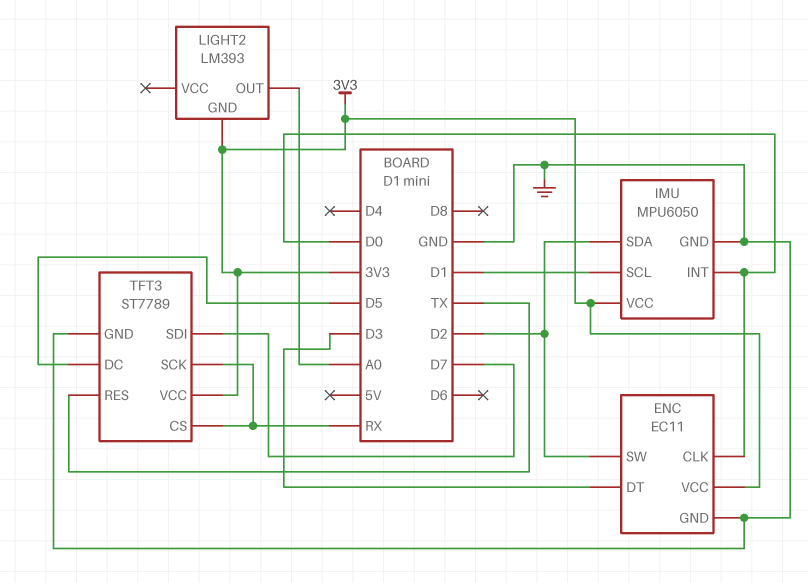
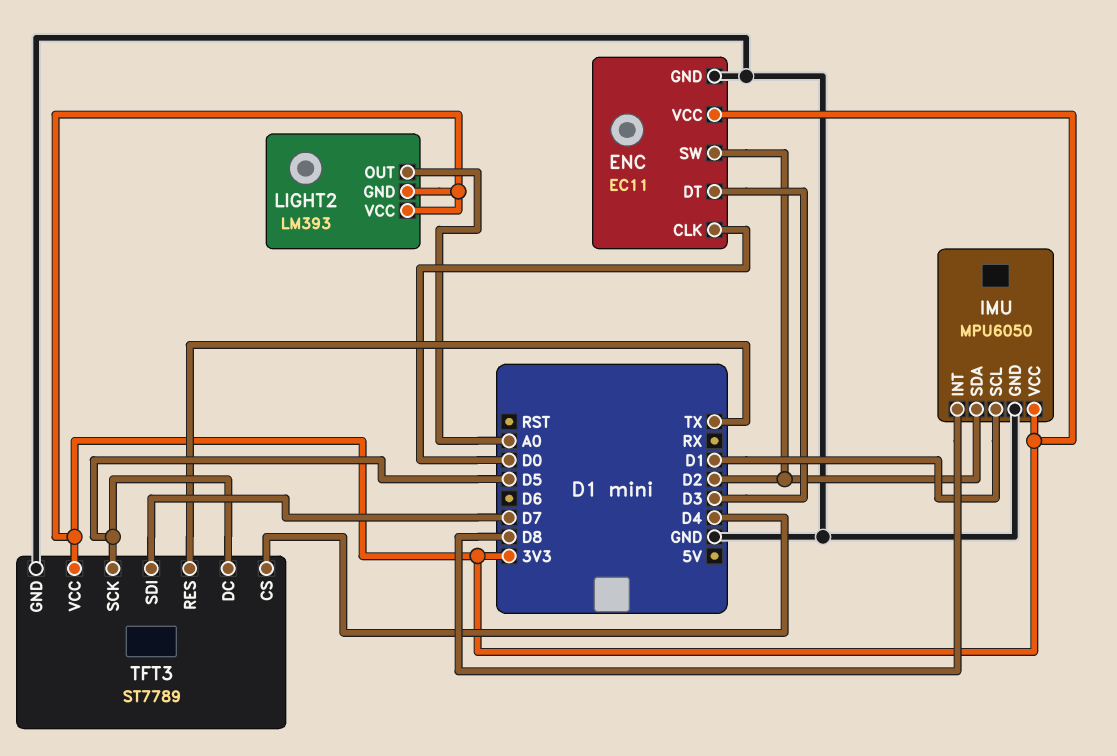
IMU pin INT: D0 -> D8
LIGHT2 pin VCC: none -> 3V3
TFT3 pin CS: RX -> D4
TFT3 pin SCK: RX -> D5

